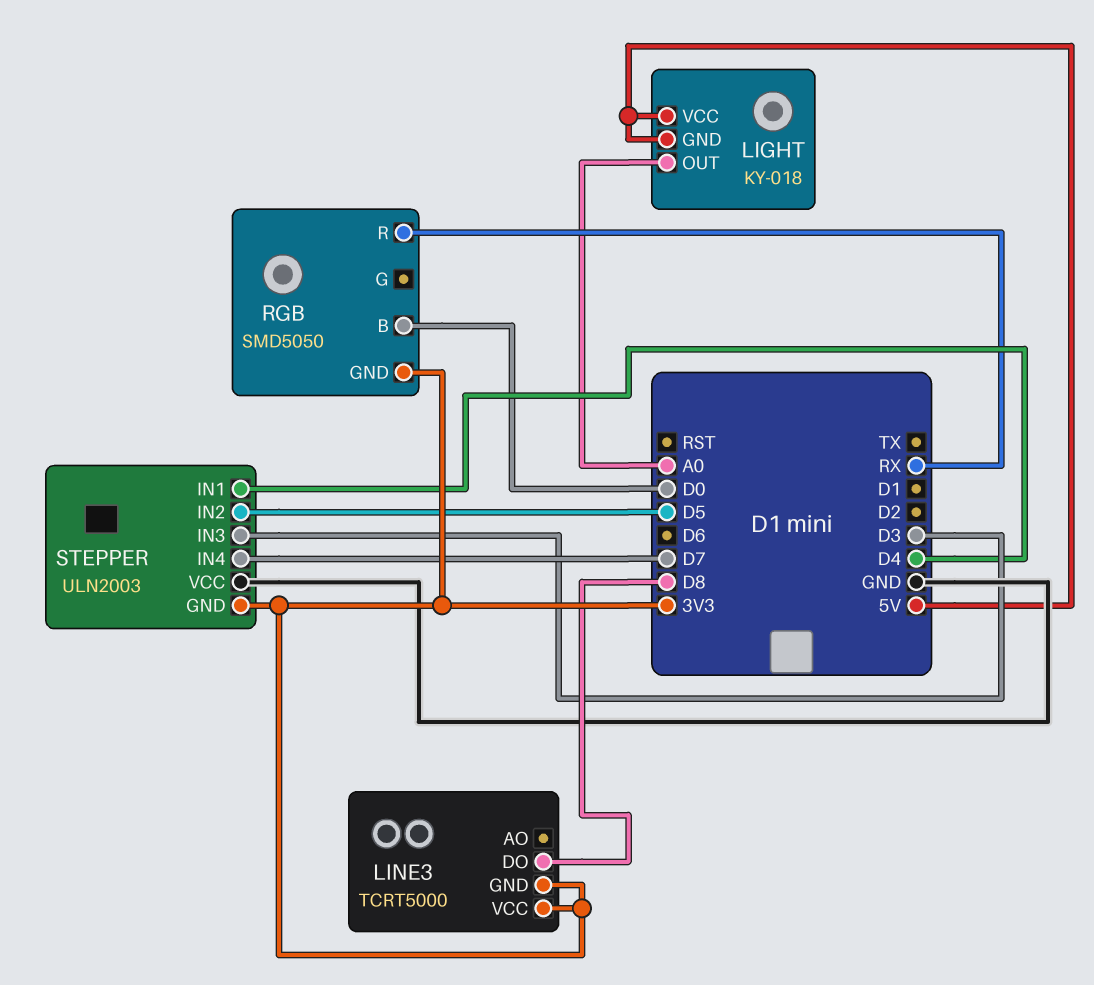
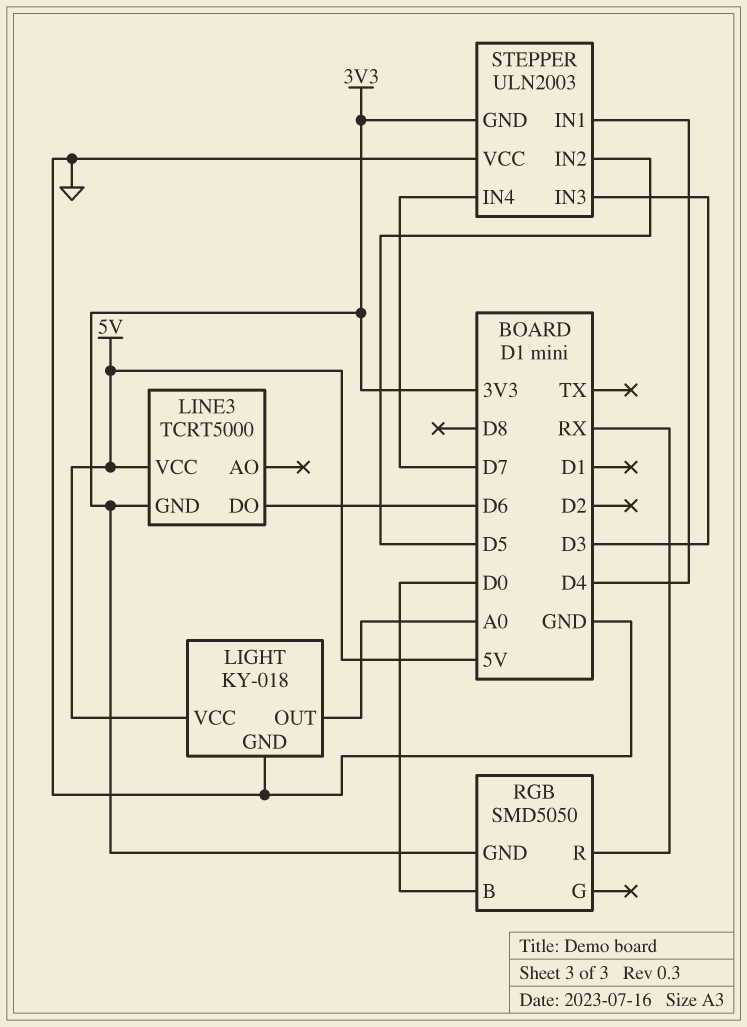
LIGHT pin GND: 5V -> GND
LINE3 pin DO: D8 -> D6
LINE3 pin VCC: 3V3 -> 5V

